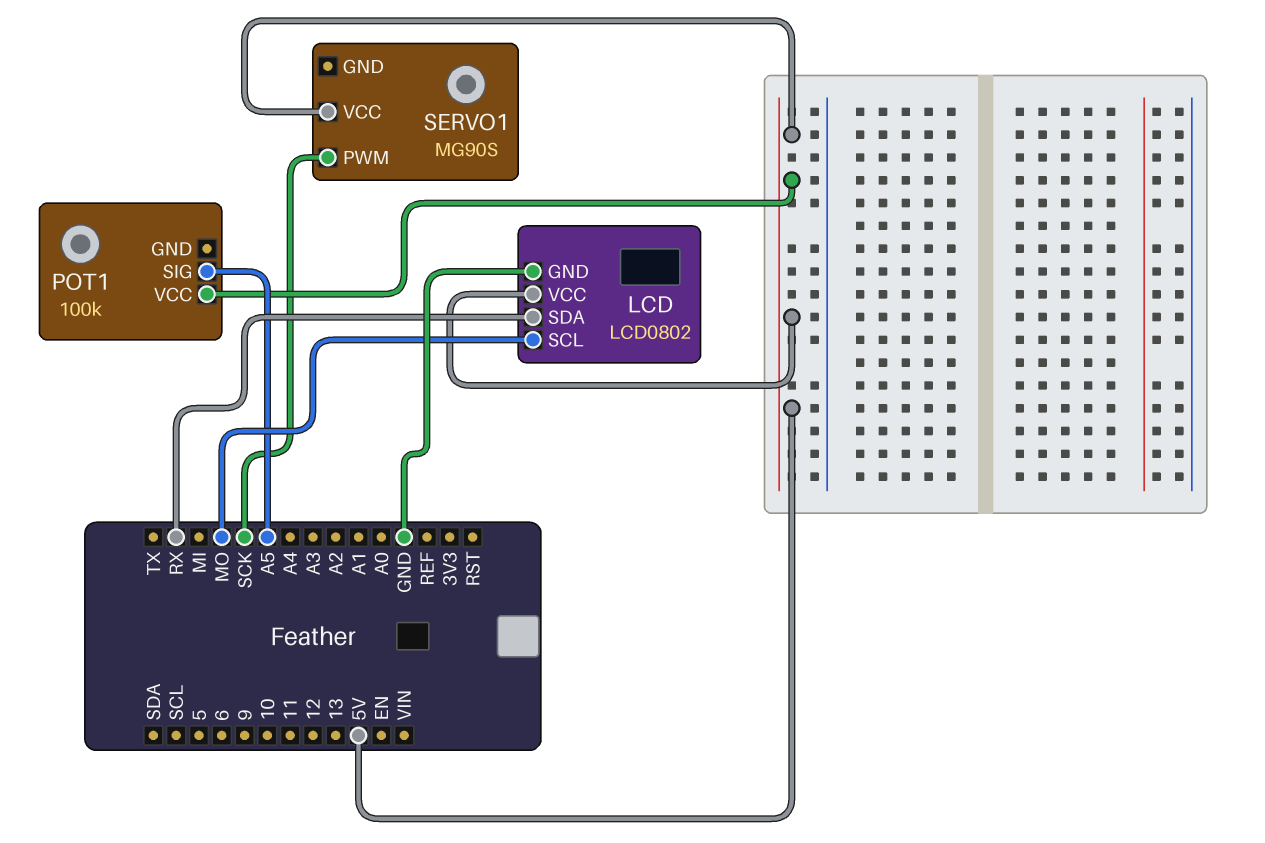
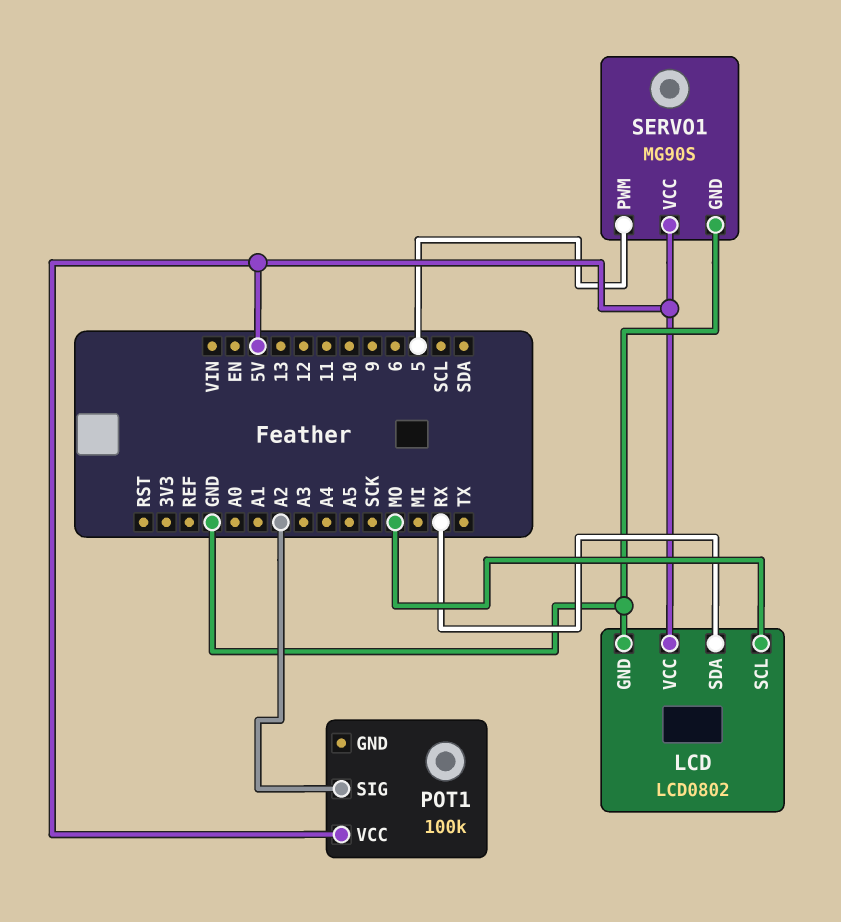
POT1 pin SIG: A5 -> A2
SERVO1 pin GND: none -> GND
SERVO1 pin PWM: SCK -> 5

